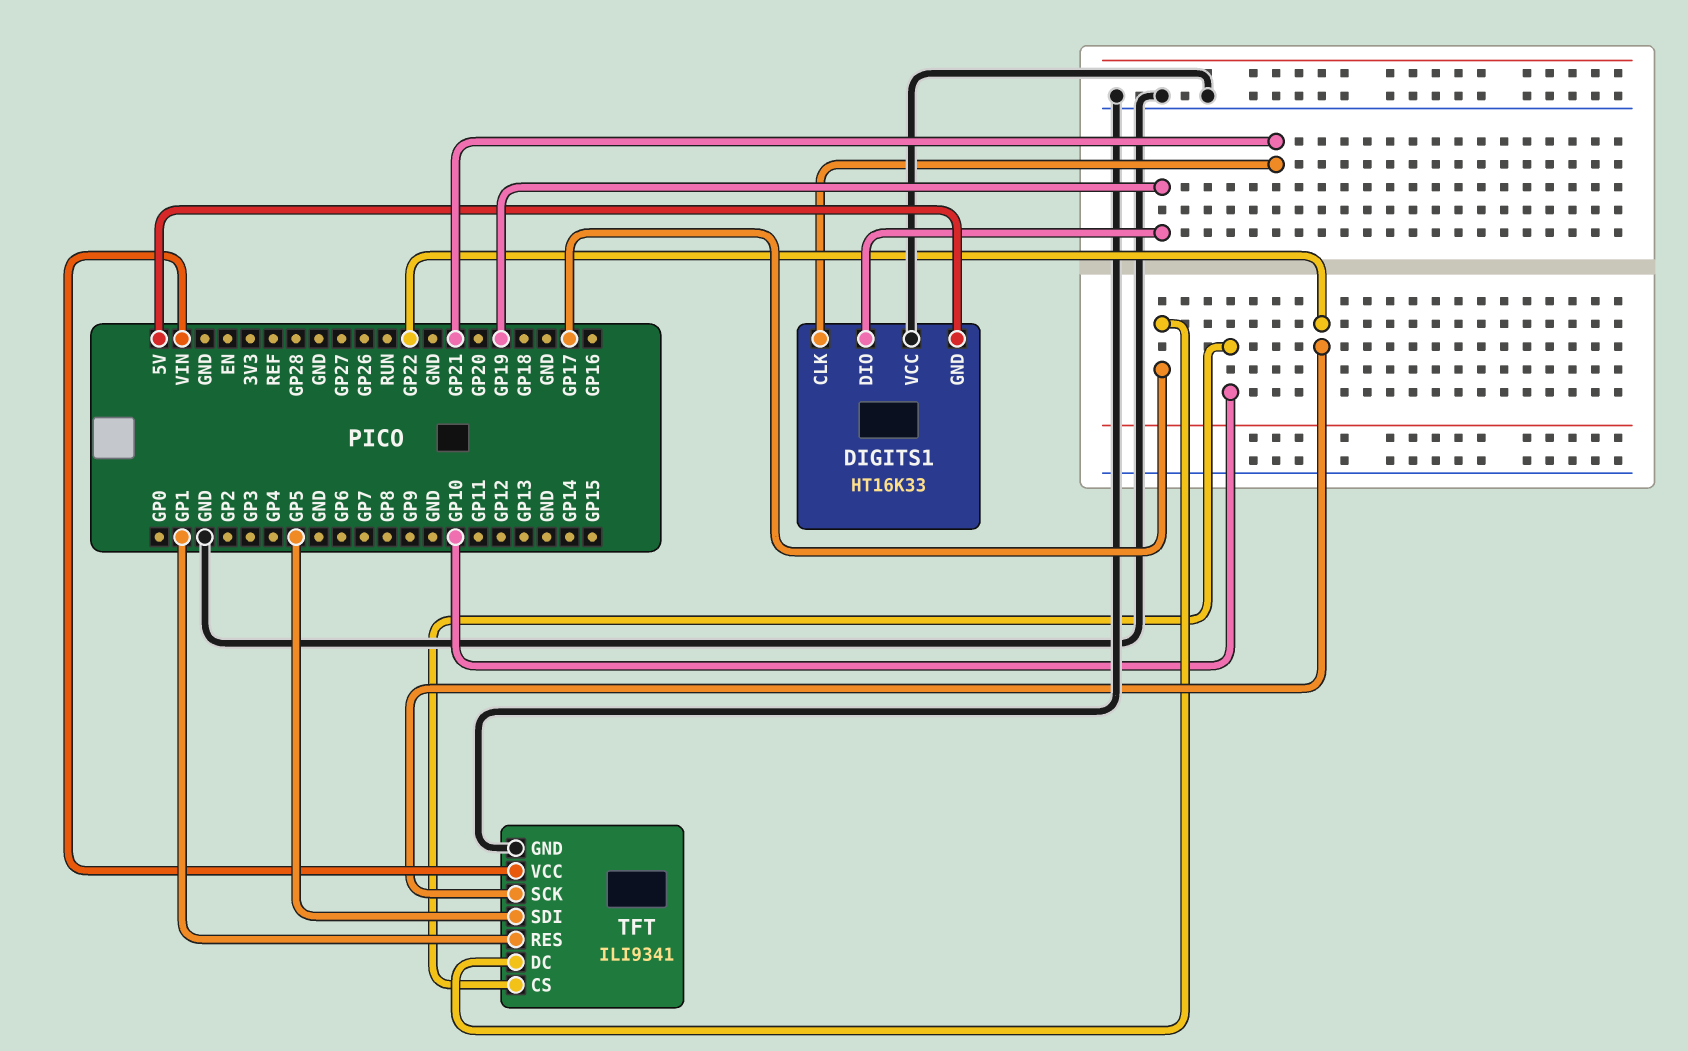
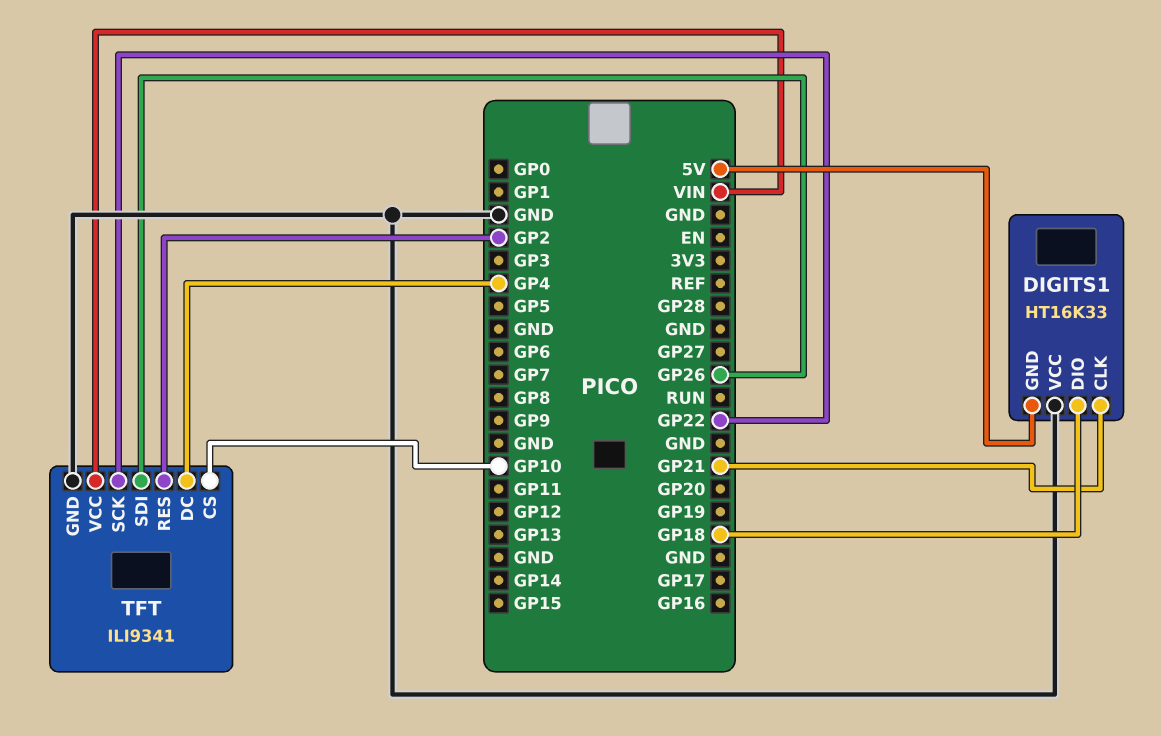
DIGITS1 pin DIO: GP19 -> GP18
TFT pin DC: GP17 -> GP4
TFT pin RES: GP1 -> GP2
TFT pin SDI: GP5 -> GP26

